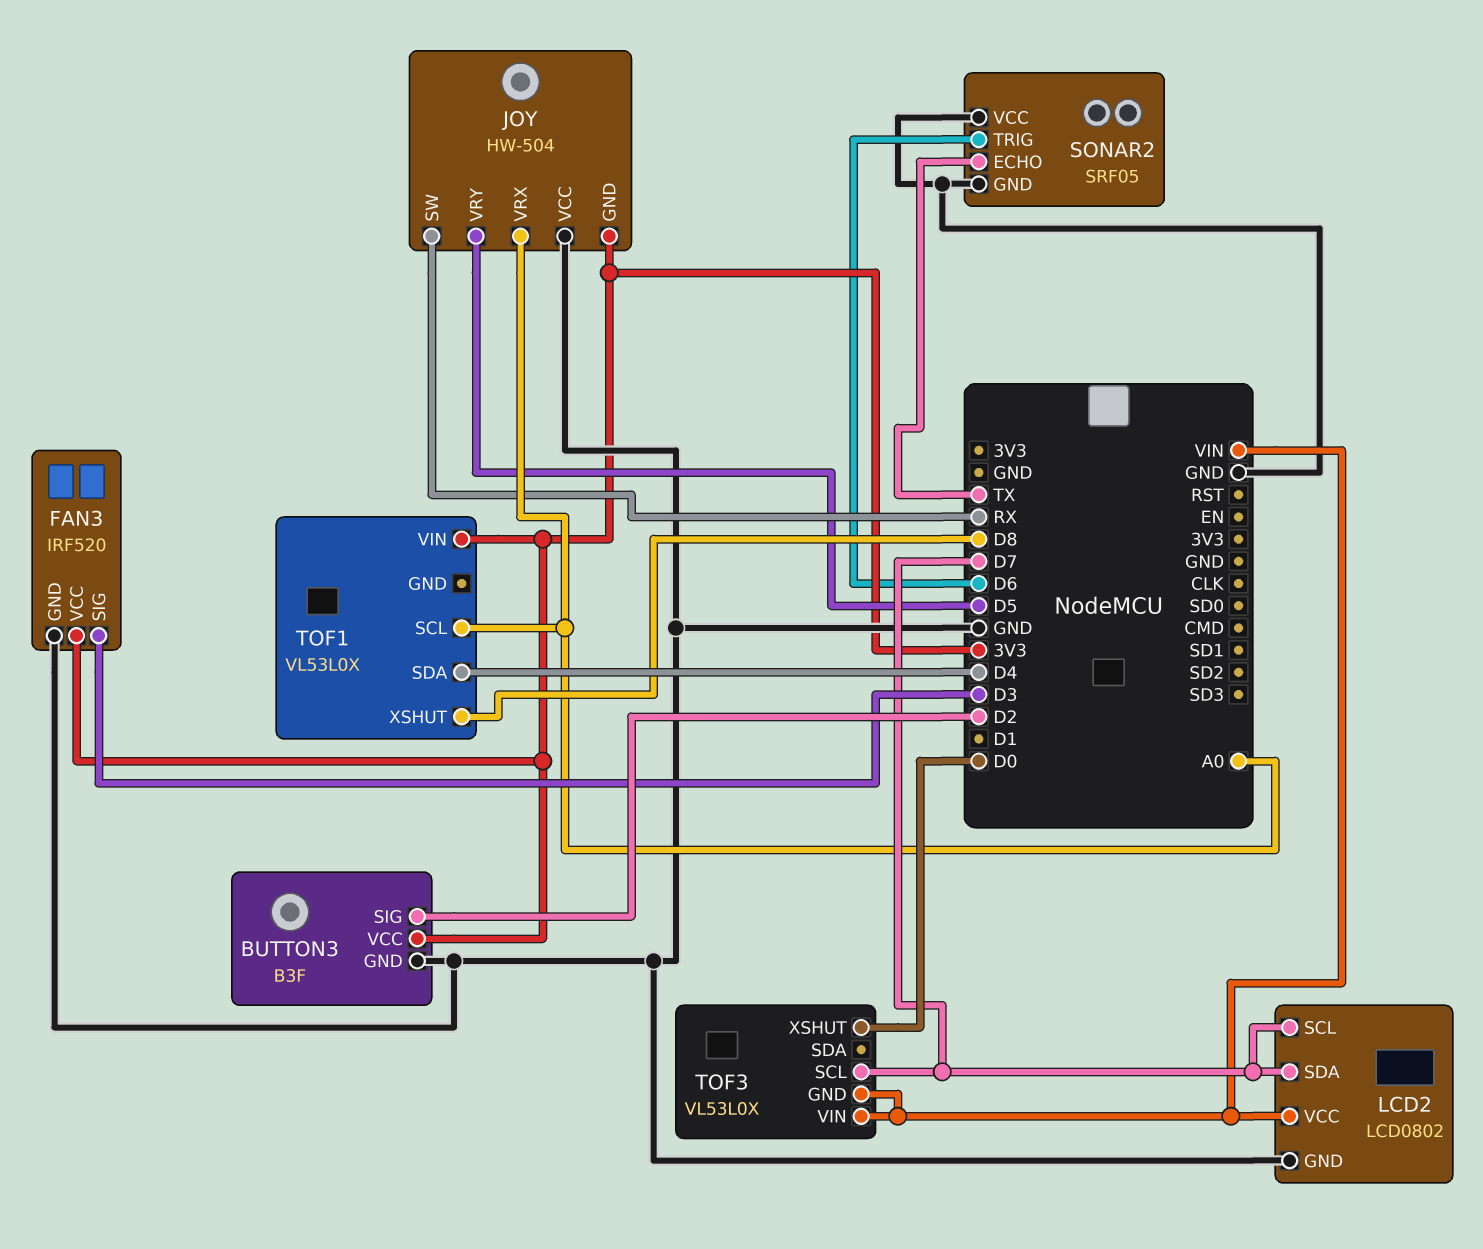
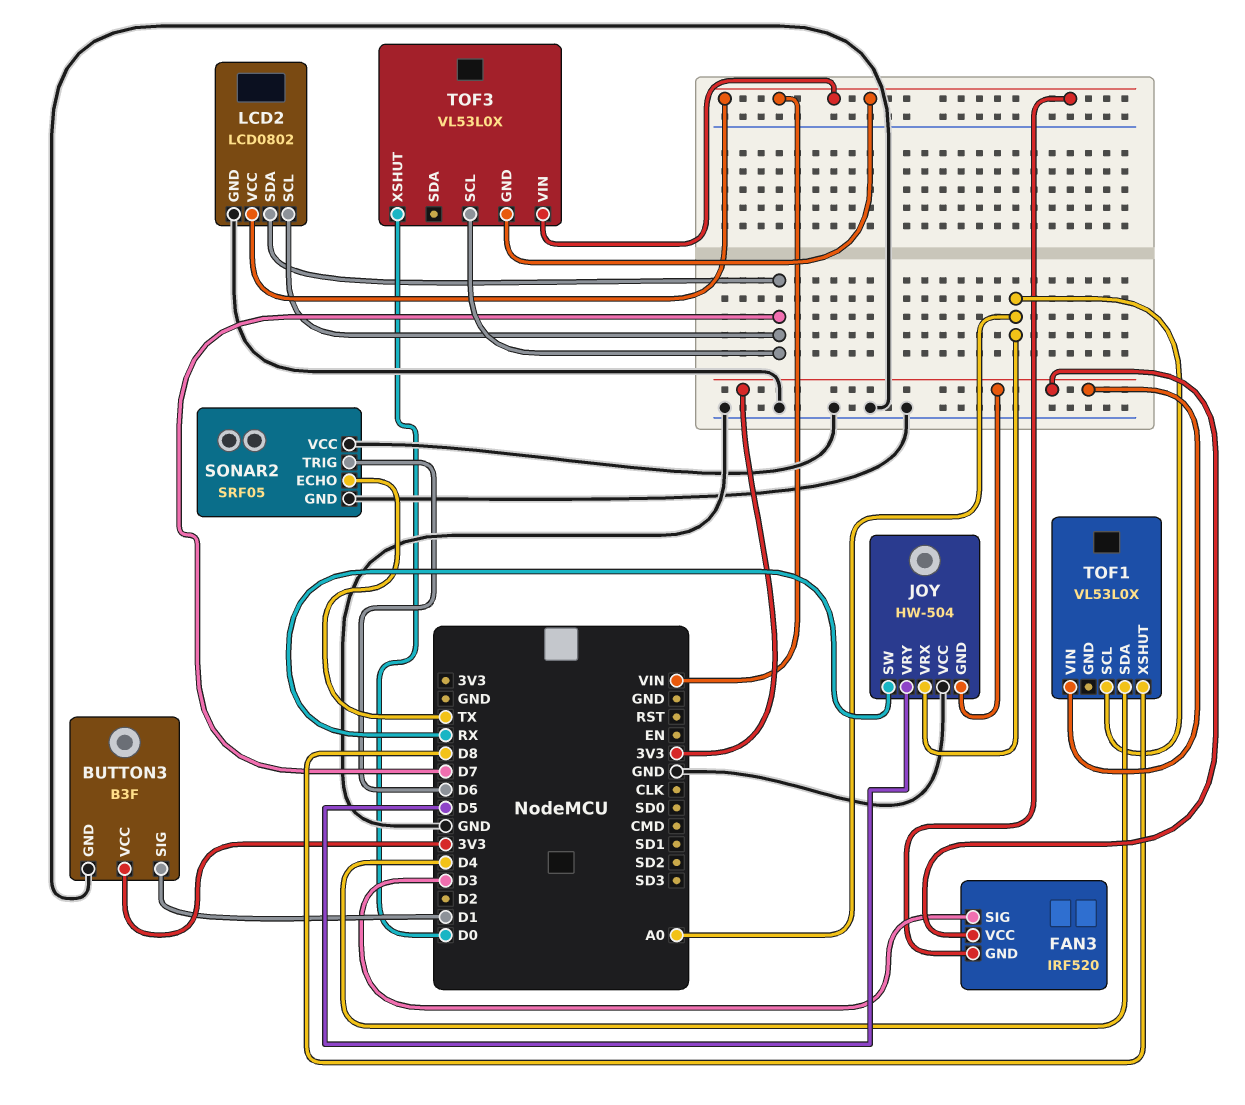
BUTTON3 pin SIG: D2 -> D1
FAN3 pin GND: GND -> VIN

